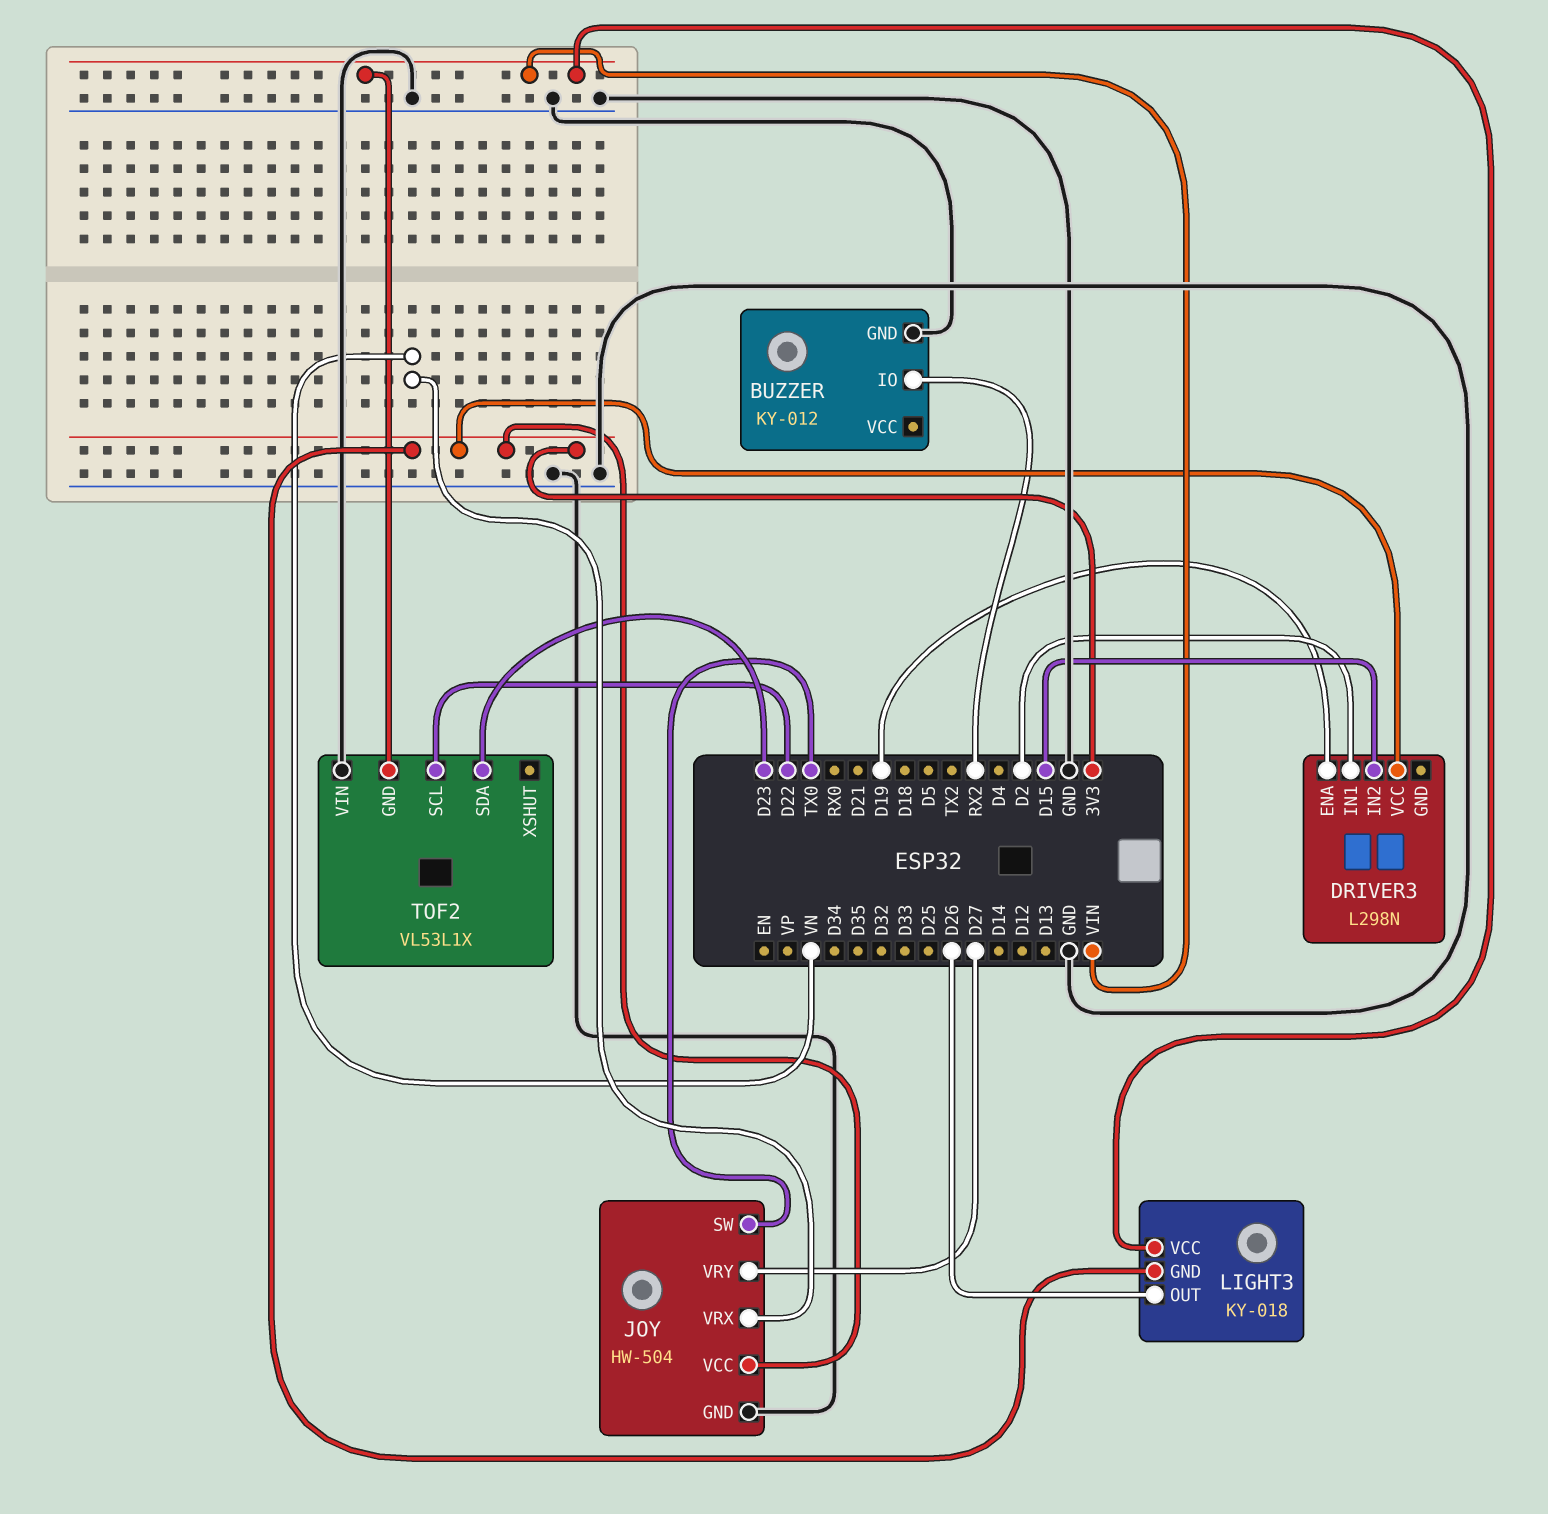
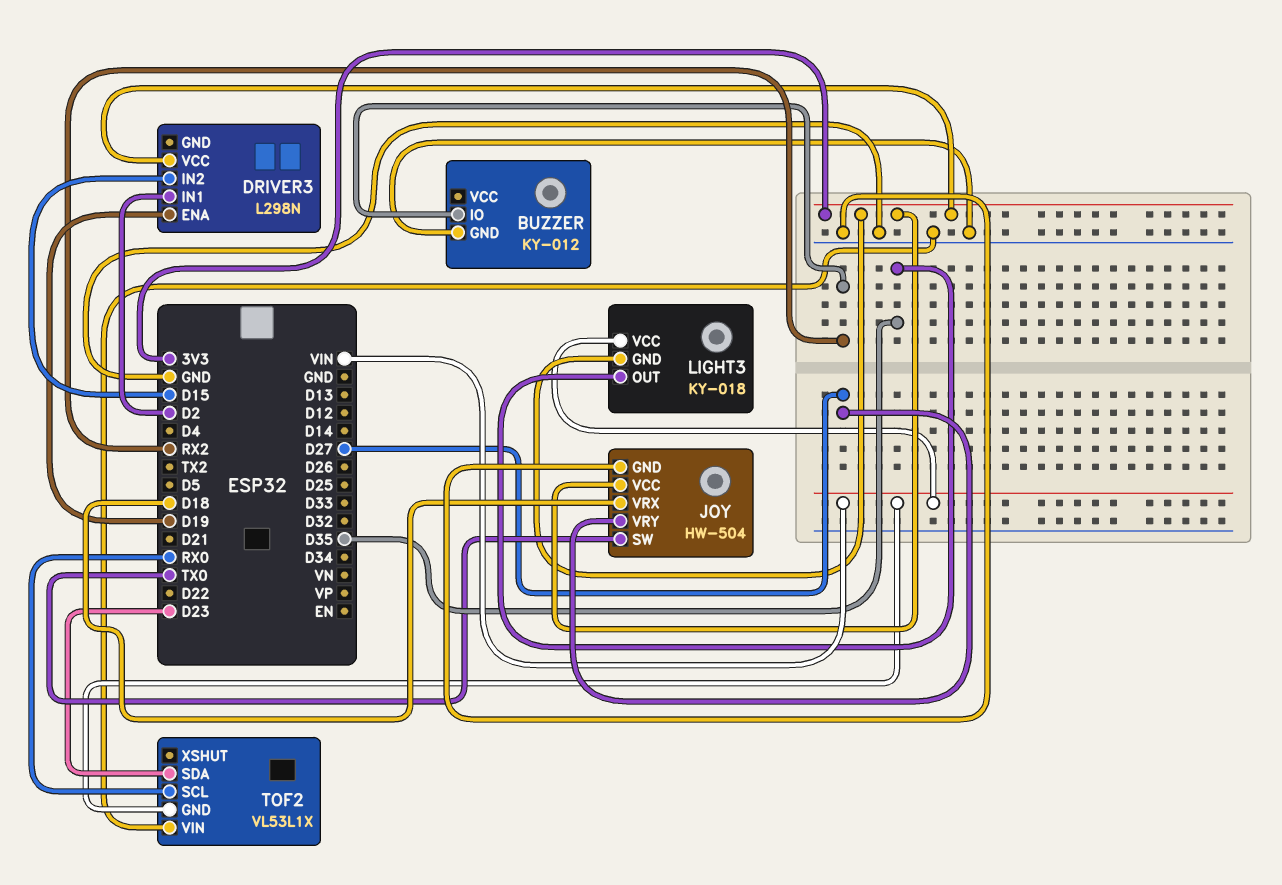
JOY pin VRX: VN -> D18
LIGHT3 pin OUT: D26 -> D35
TOF2 pin SCL: D22 -> RX0

